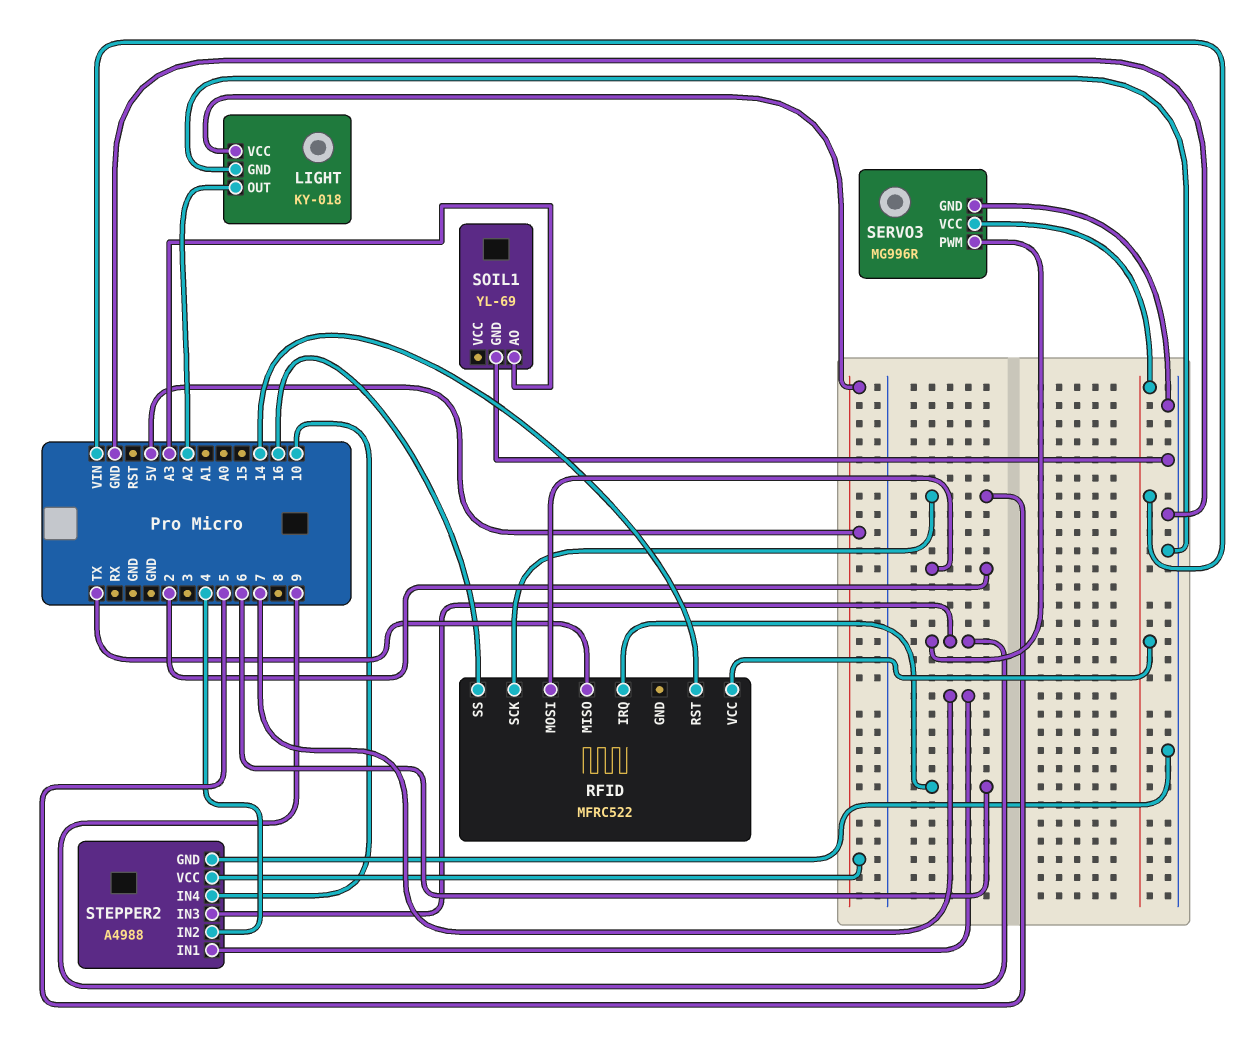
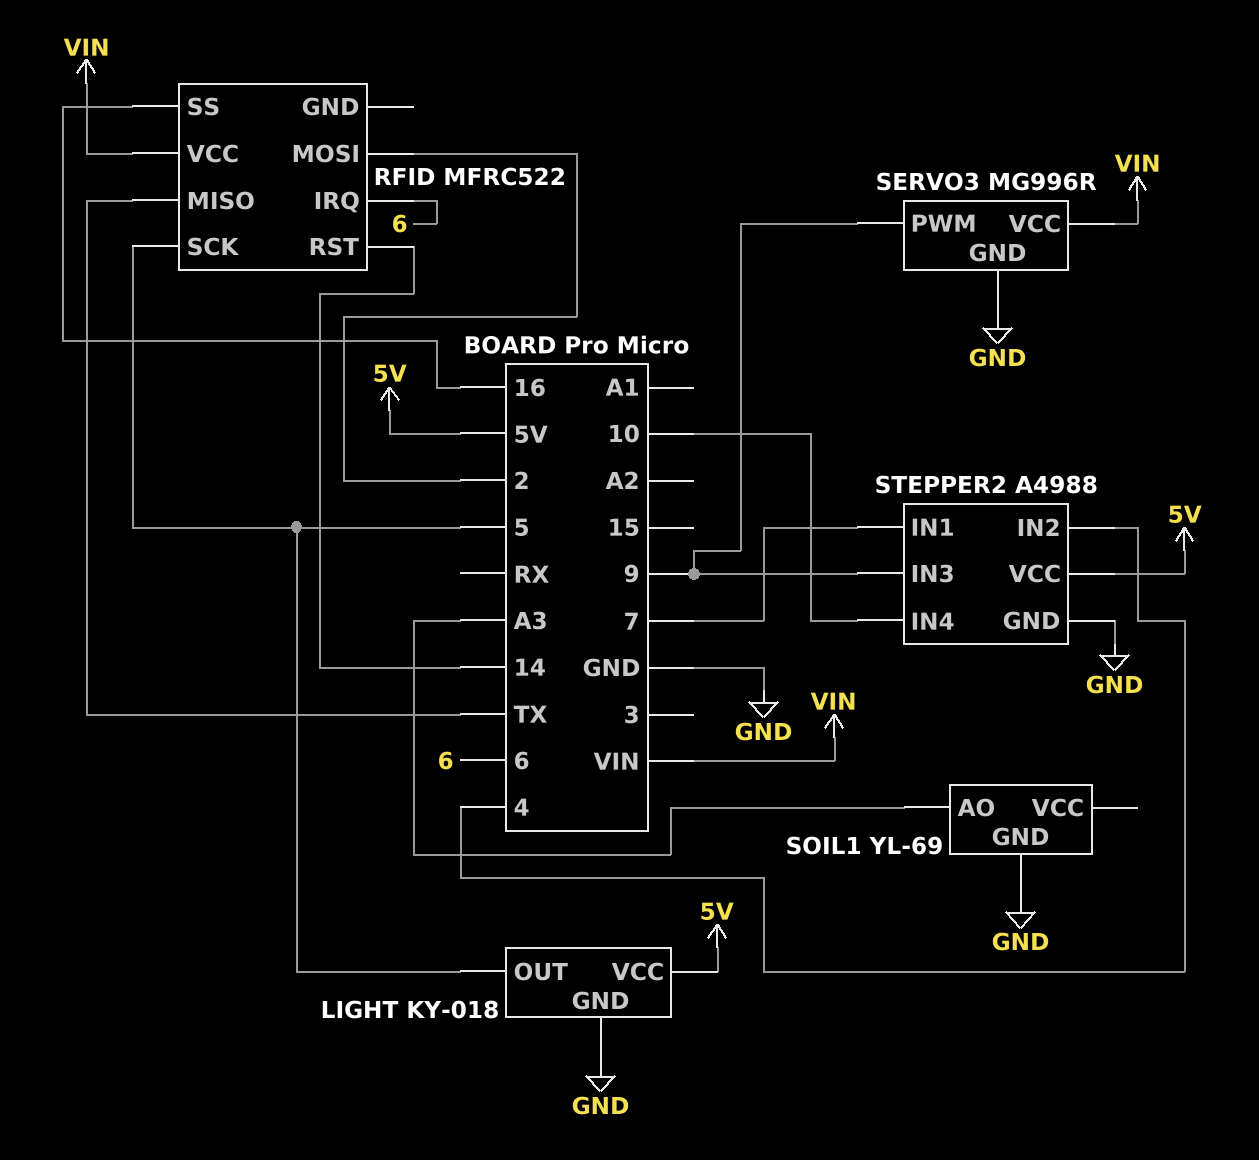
LIGHT pin OUT: A2 -> 5

